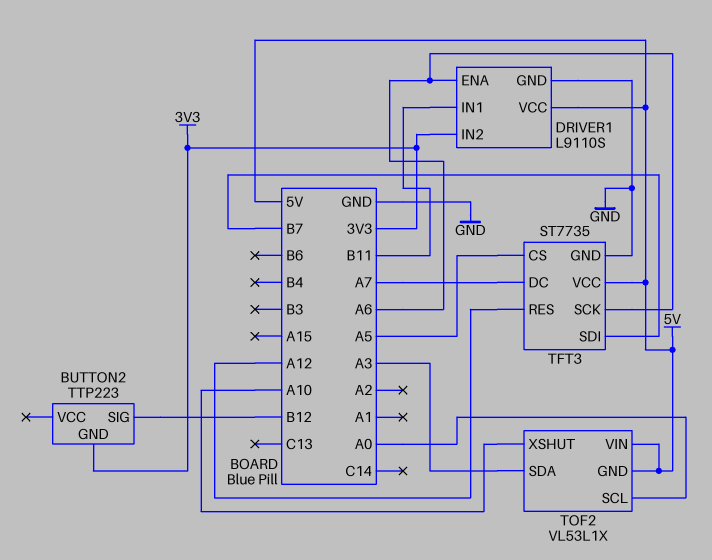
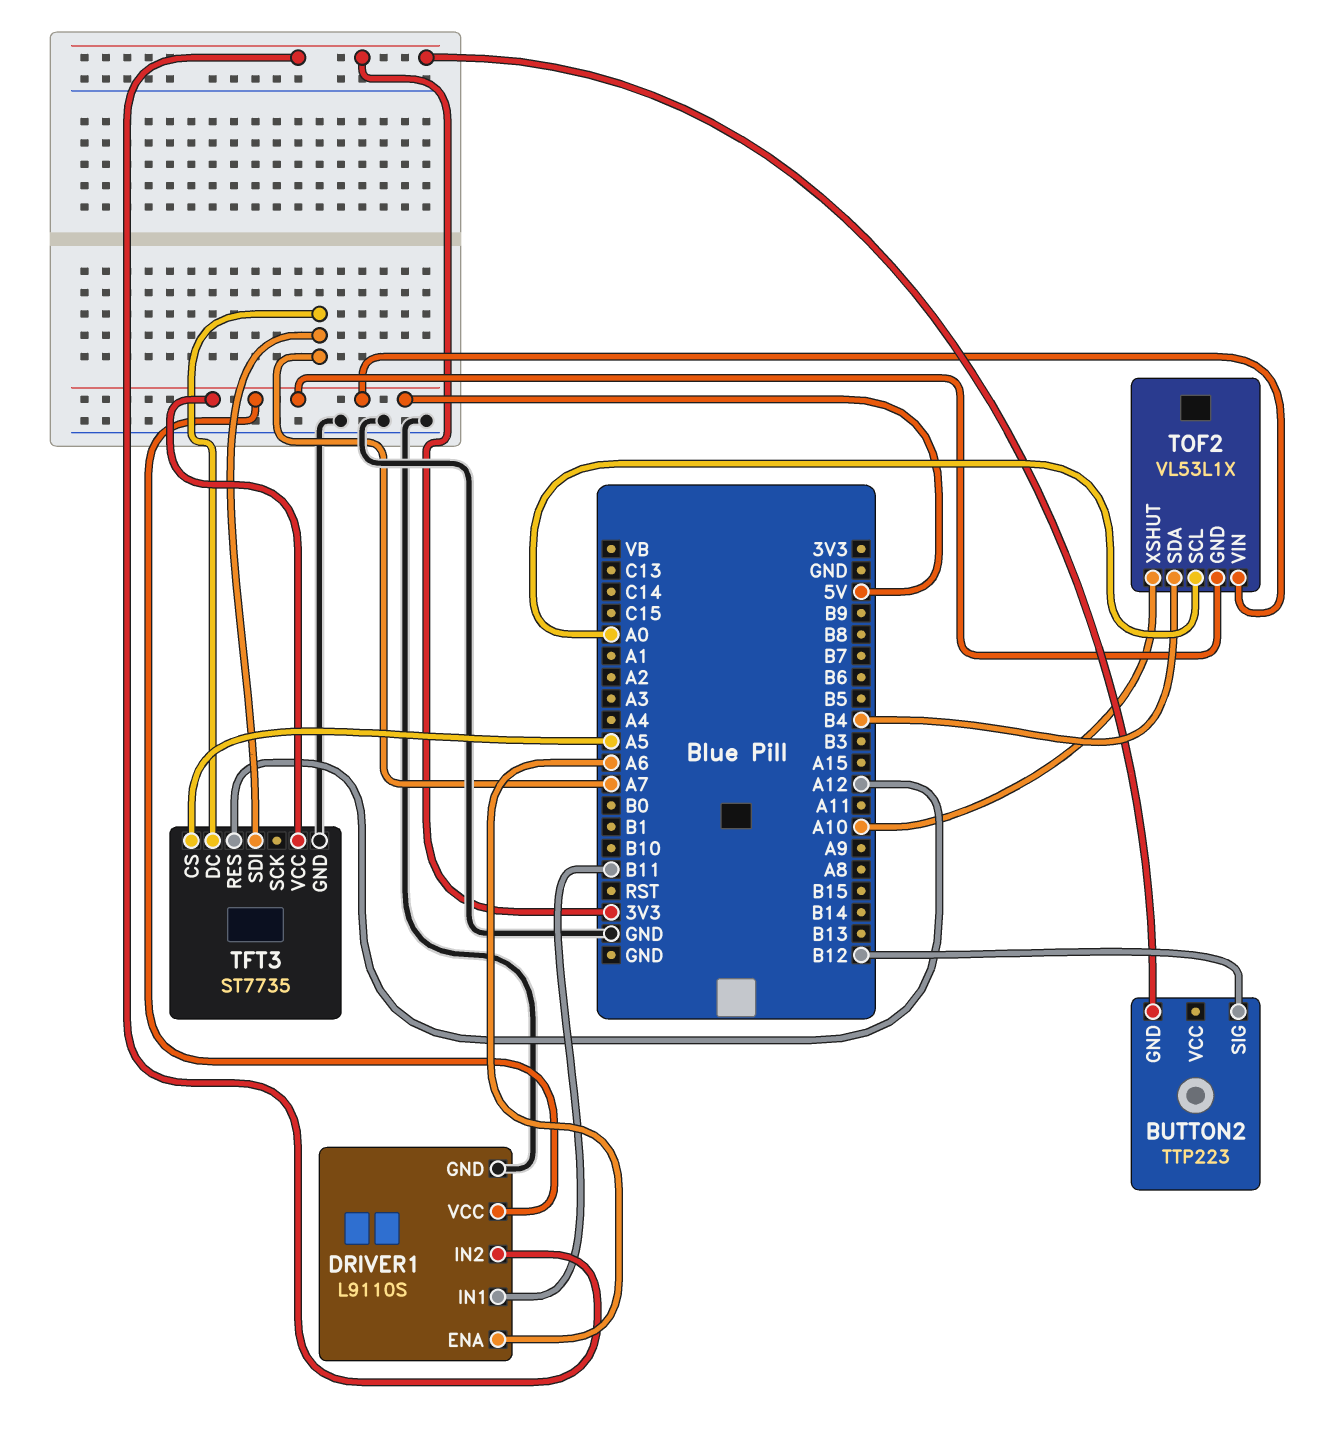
TFT3 pin SCK: A6 -> none
TFT3 pin SDI: B7 -> A7
TOF2 pin SDA: A3 -> B4

